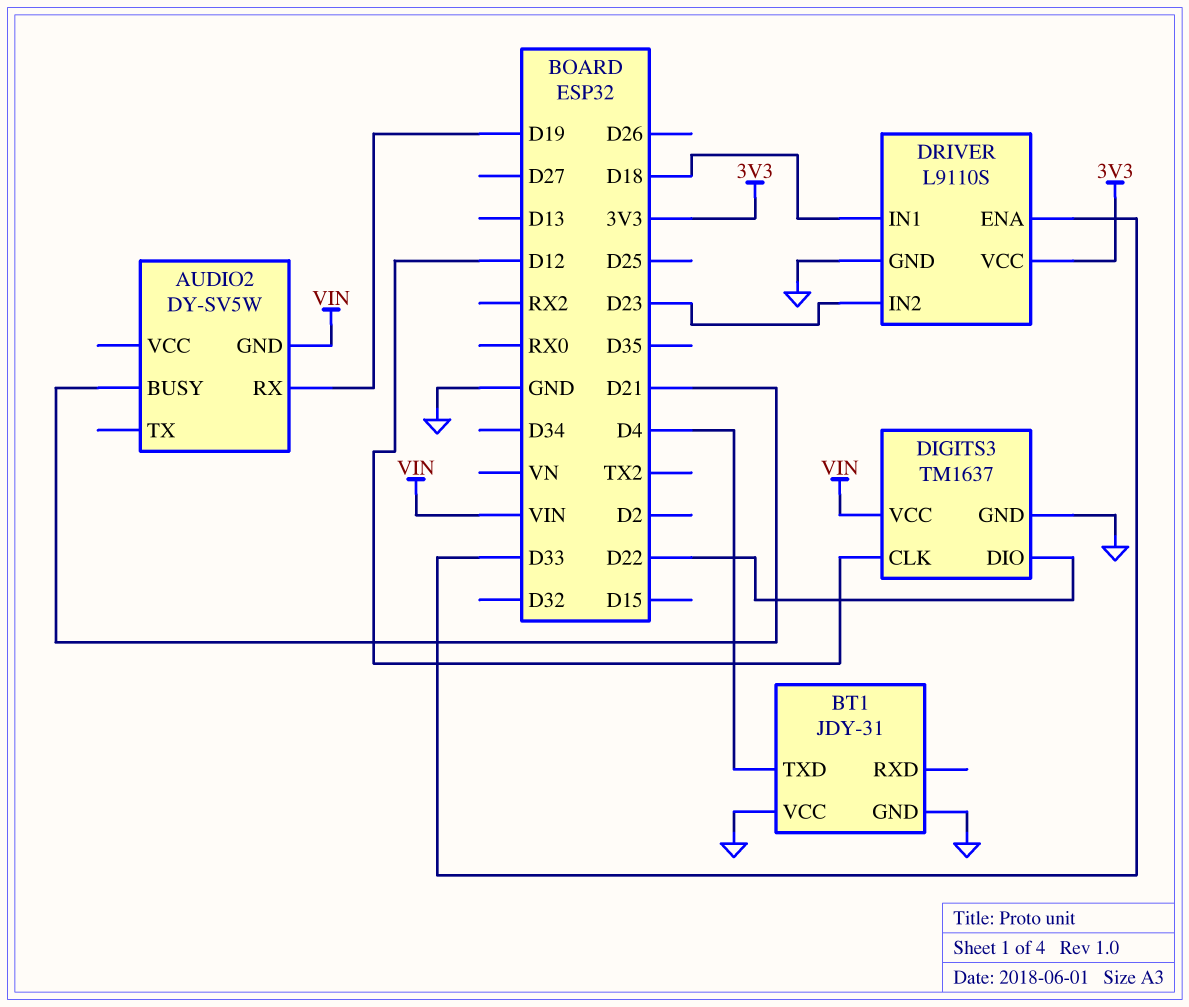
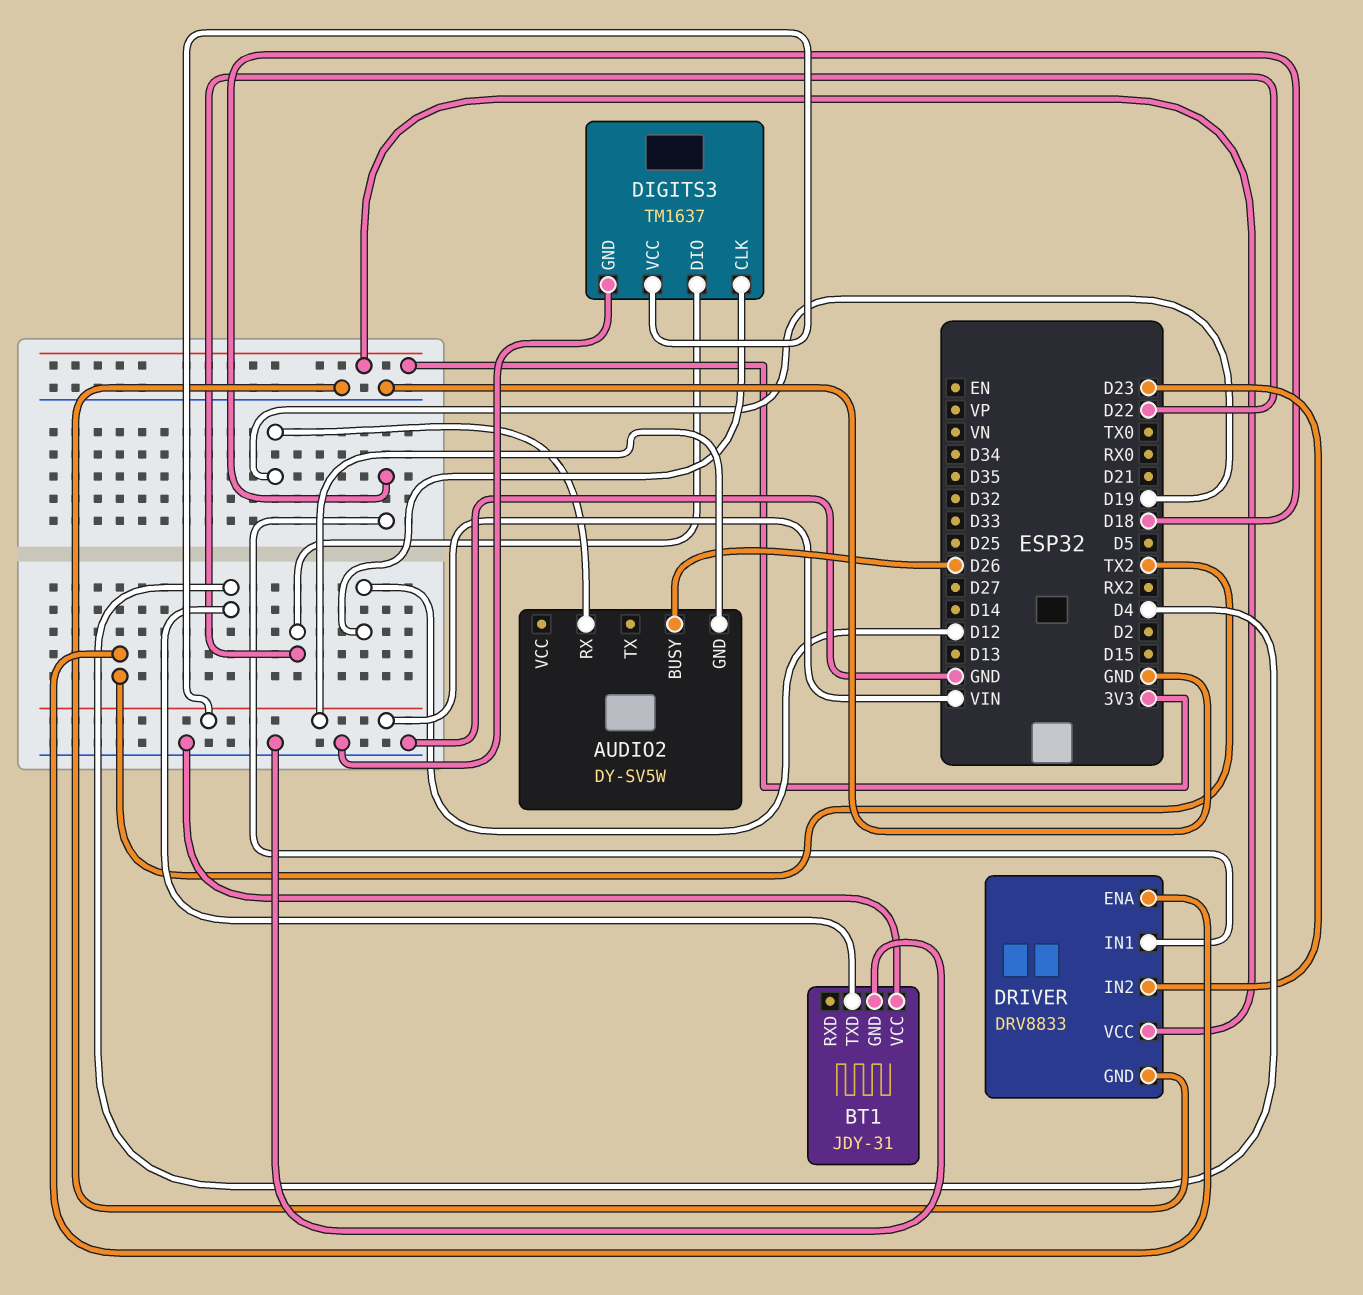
AUDIO2 pin BUSY: D21 -> D26
DRIVER: L9110S -> DRV8833
DRIVER pin ENA: D33 -> TX2

